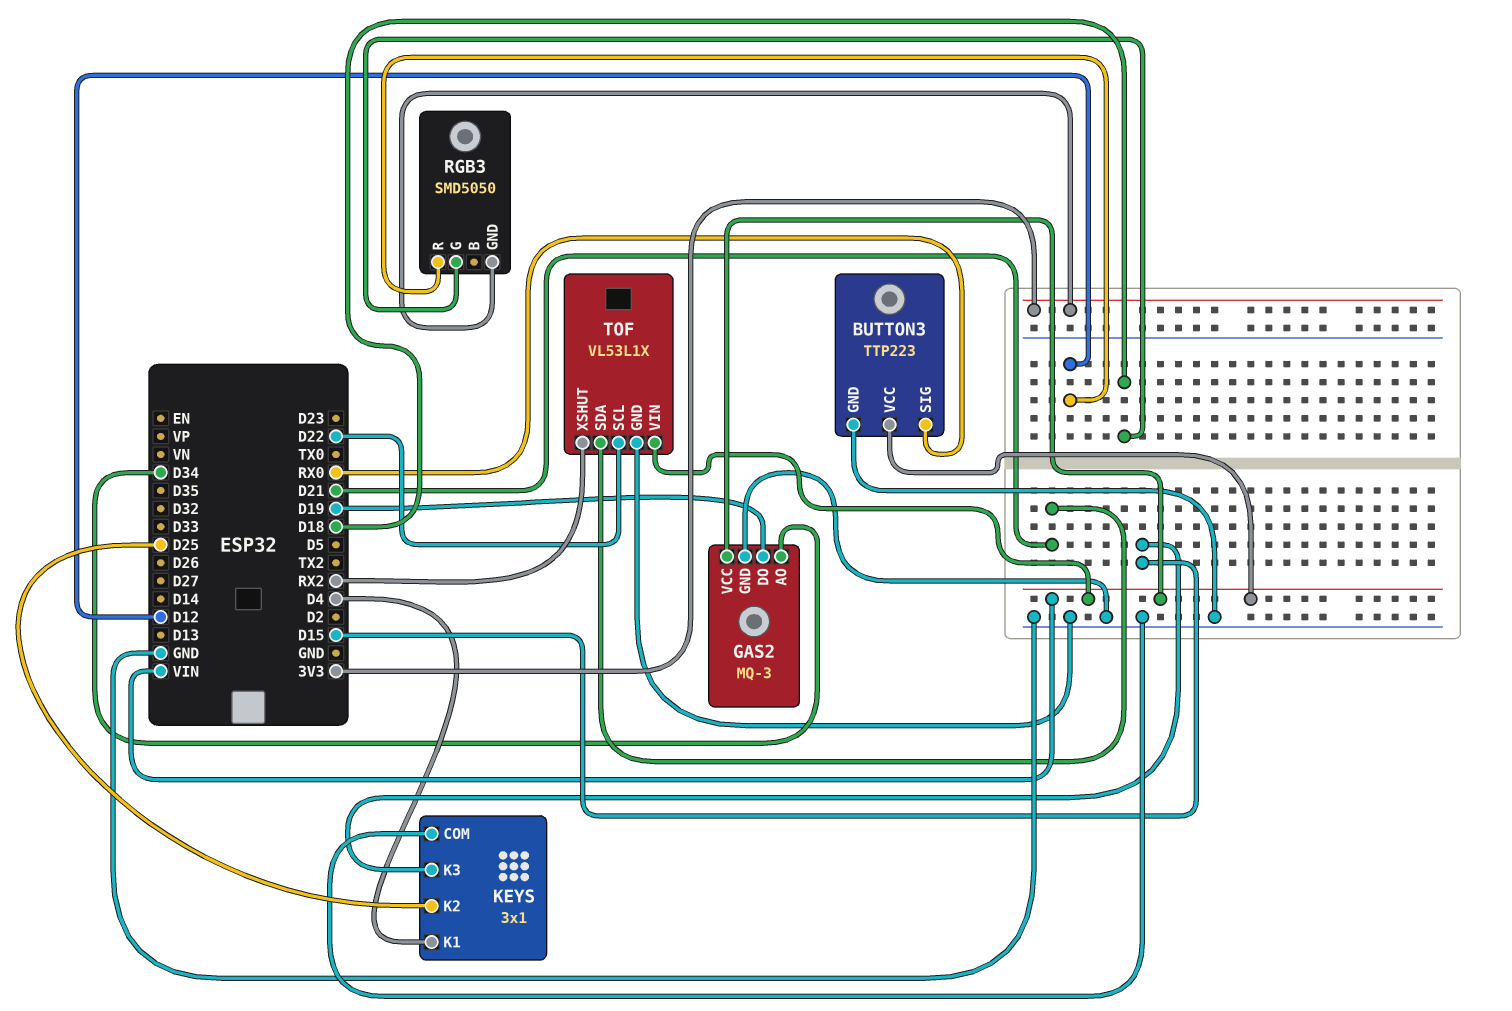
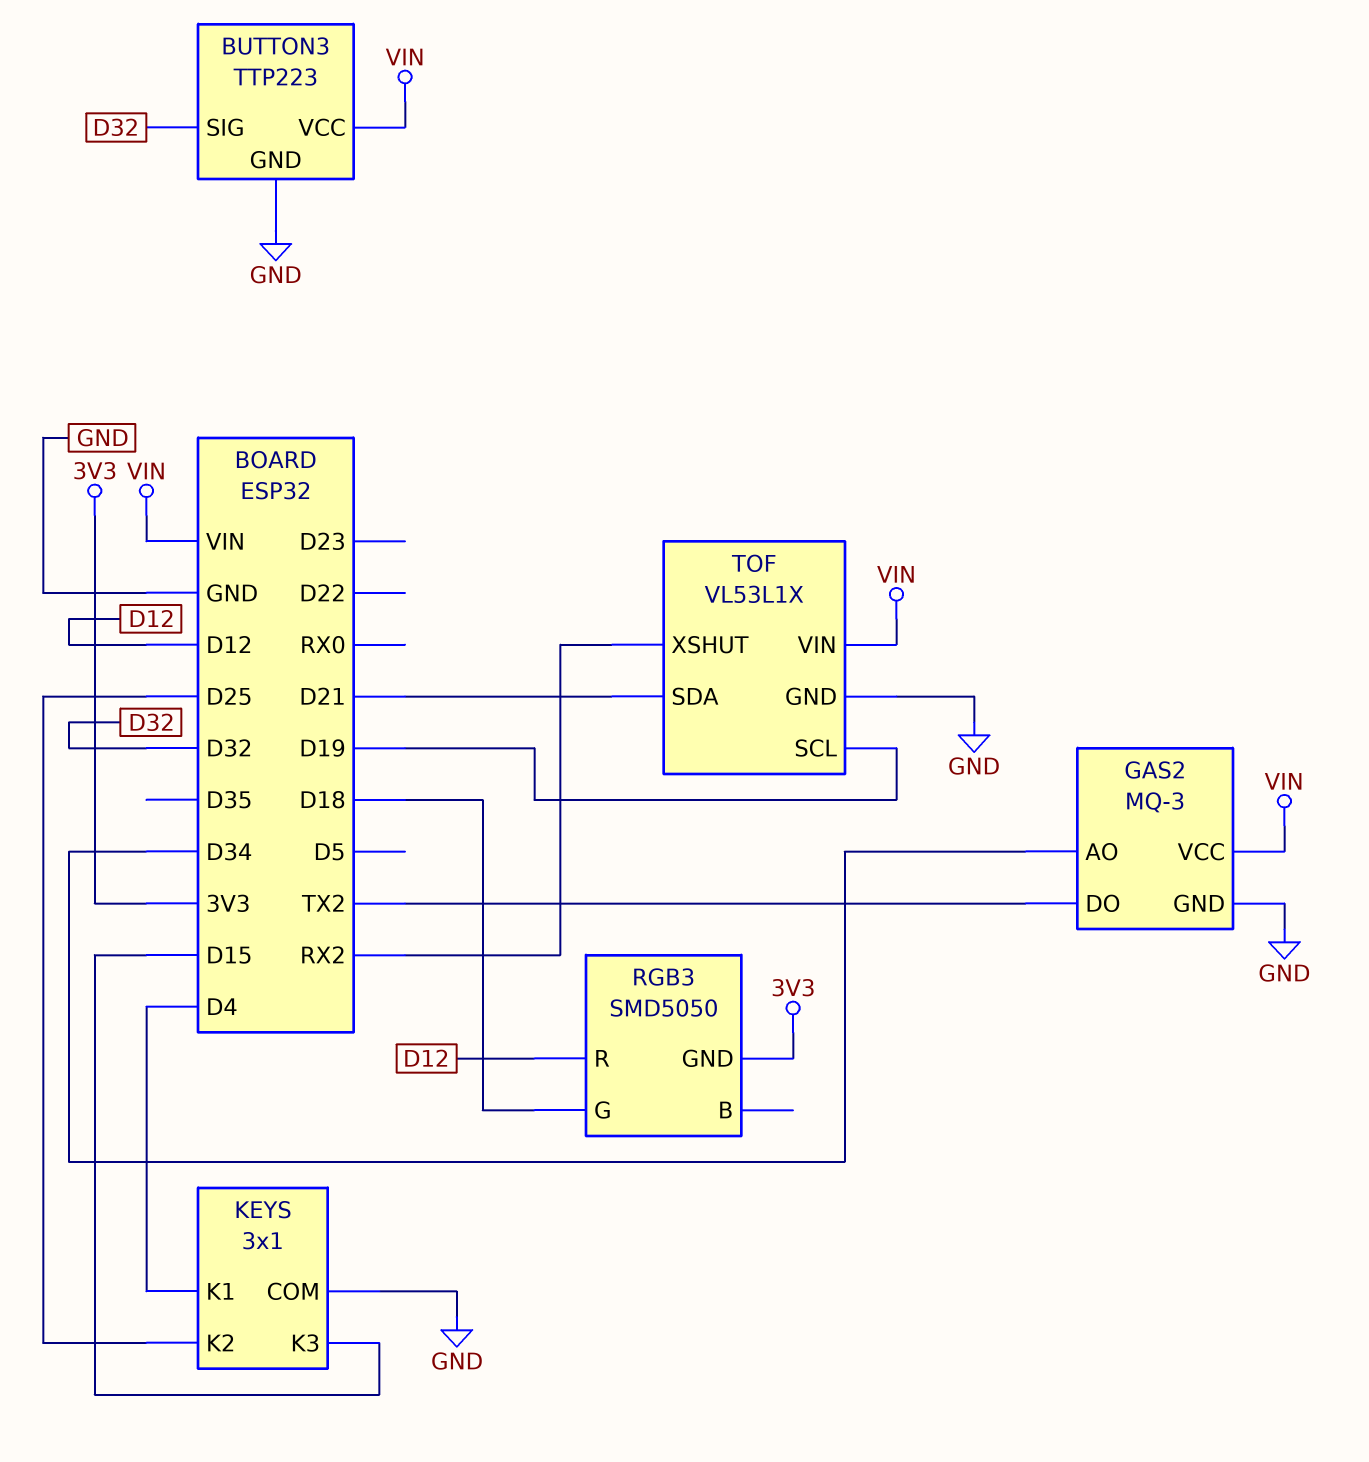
BUTTON3 pin SIG: RX0 -> D32
GAS2 pin DO: D19 -> TX2
TOF pin SCL: D22 -> D19

